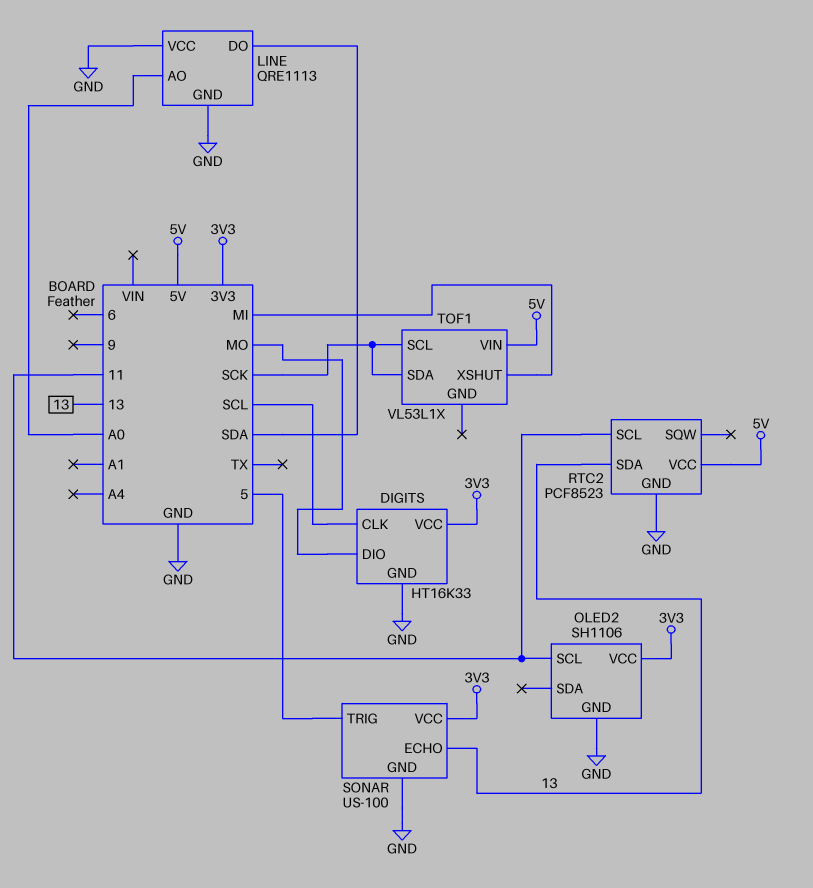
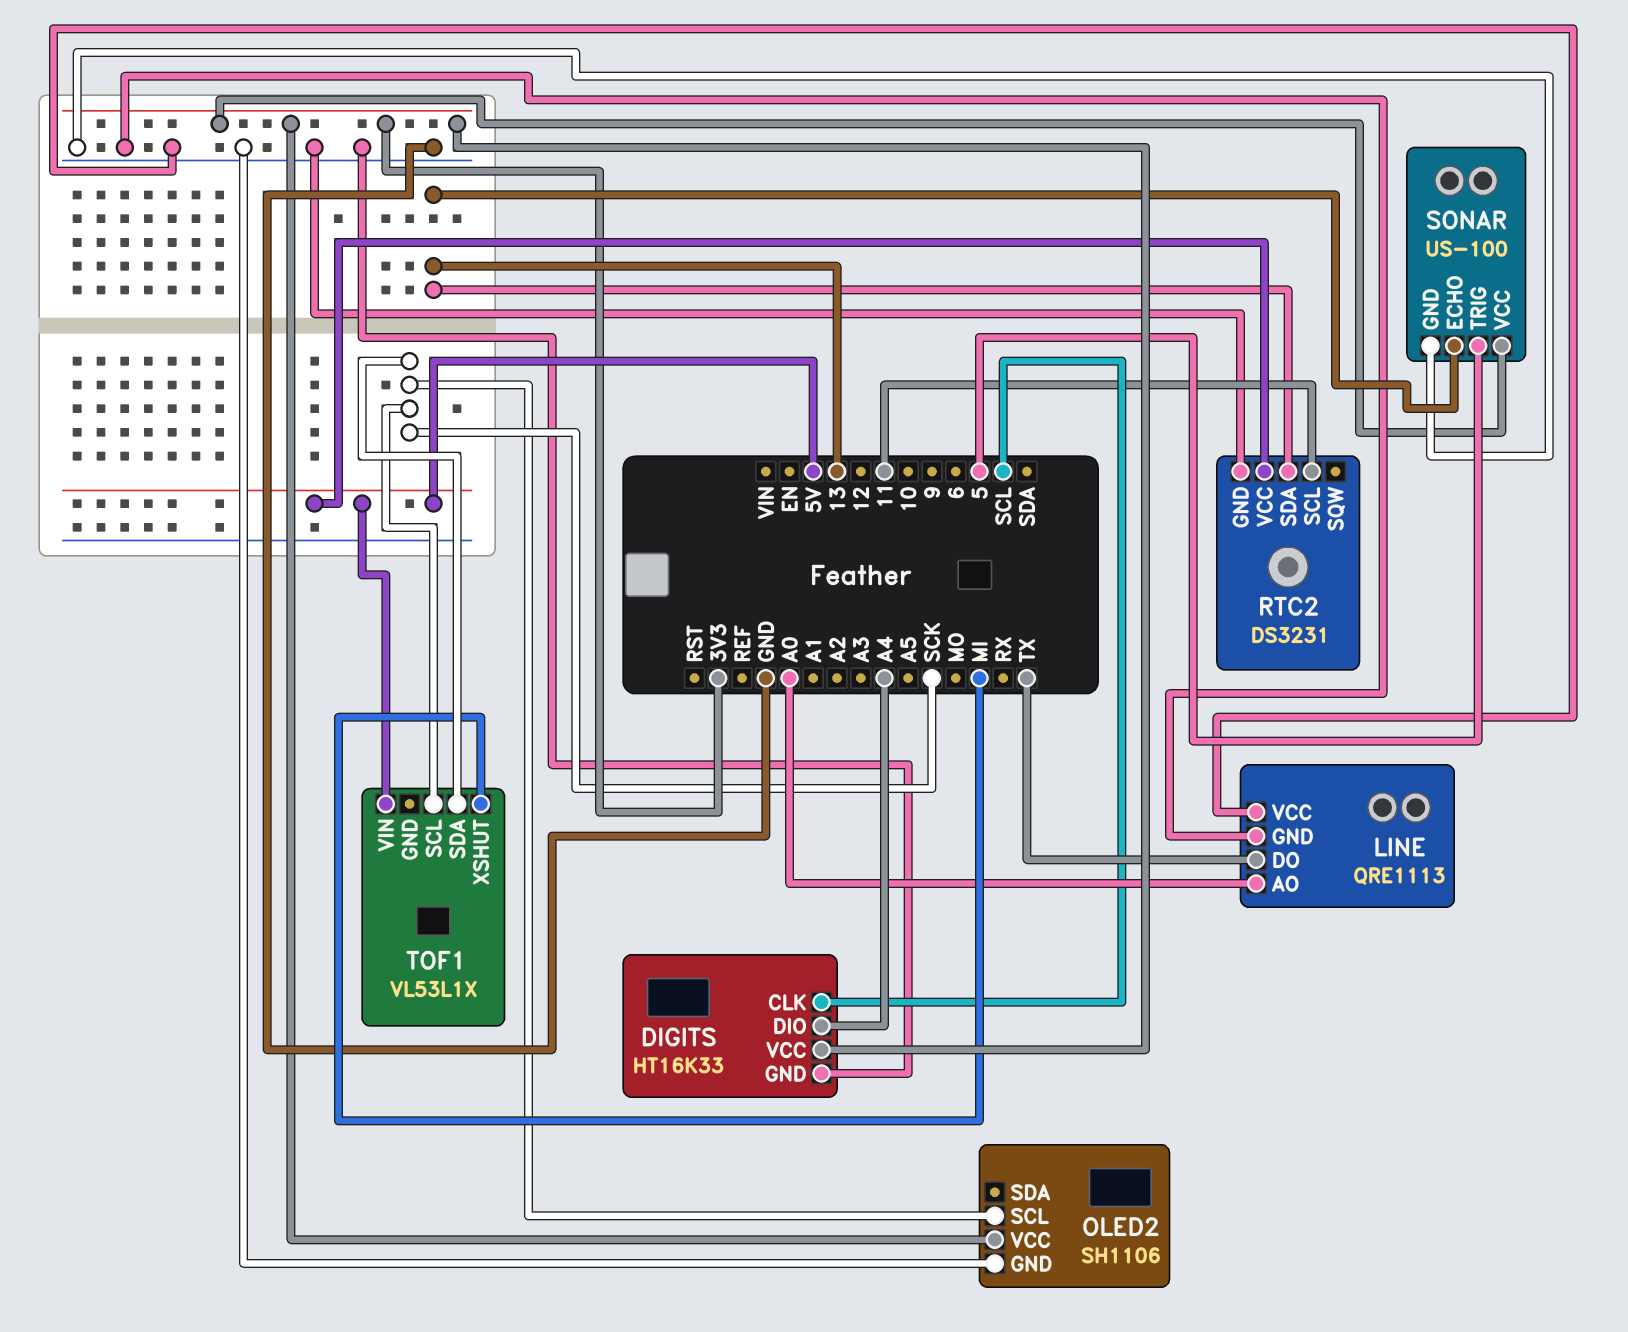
DIGITS pin DIO: MO -> A4
LINE pin DO: SDA -> TX
OLED2 pin SCL: 11 -> SCK
RTC2: PCF8523 -> DS3231

